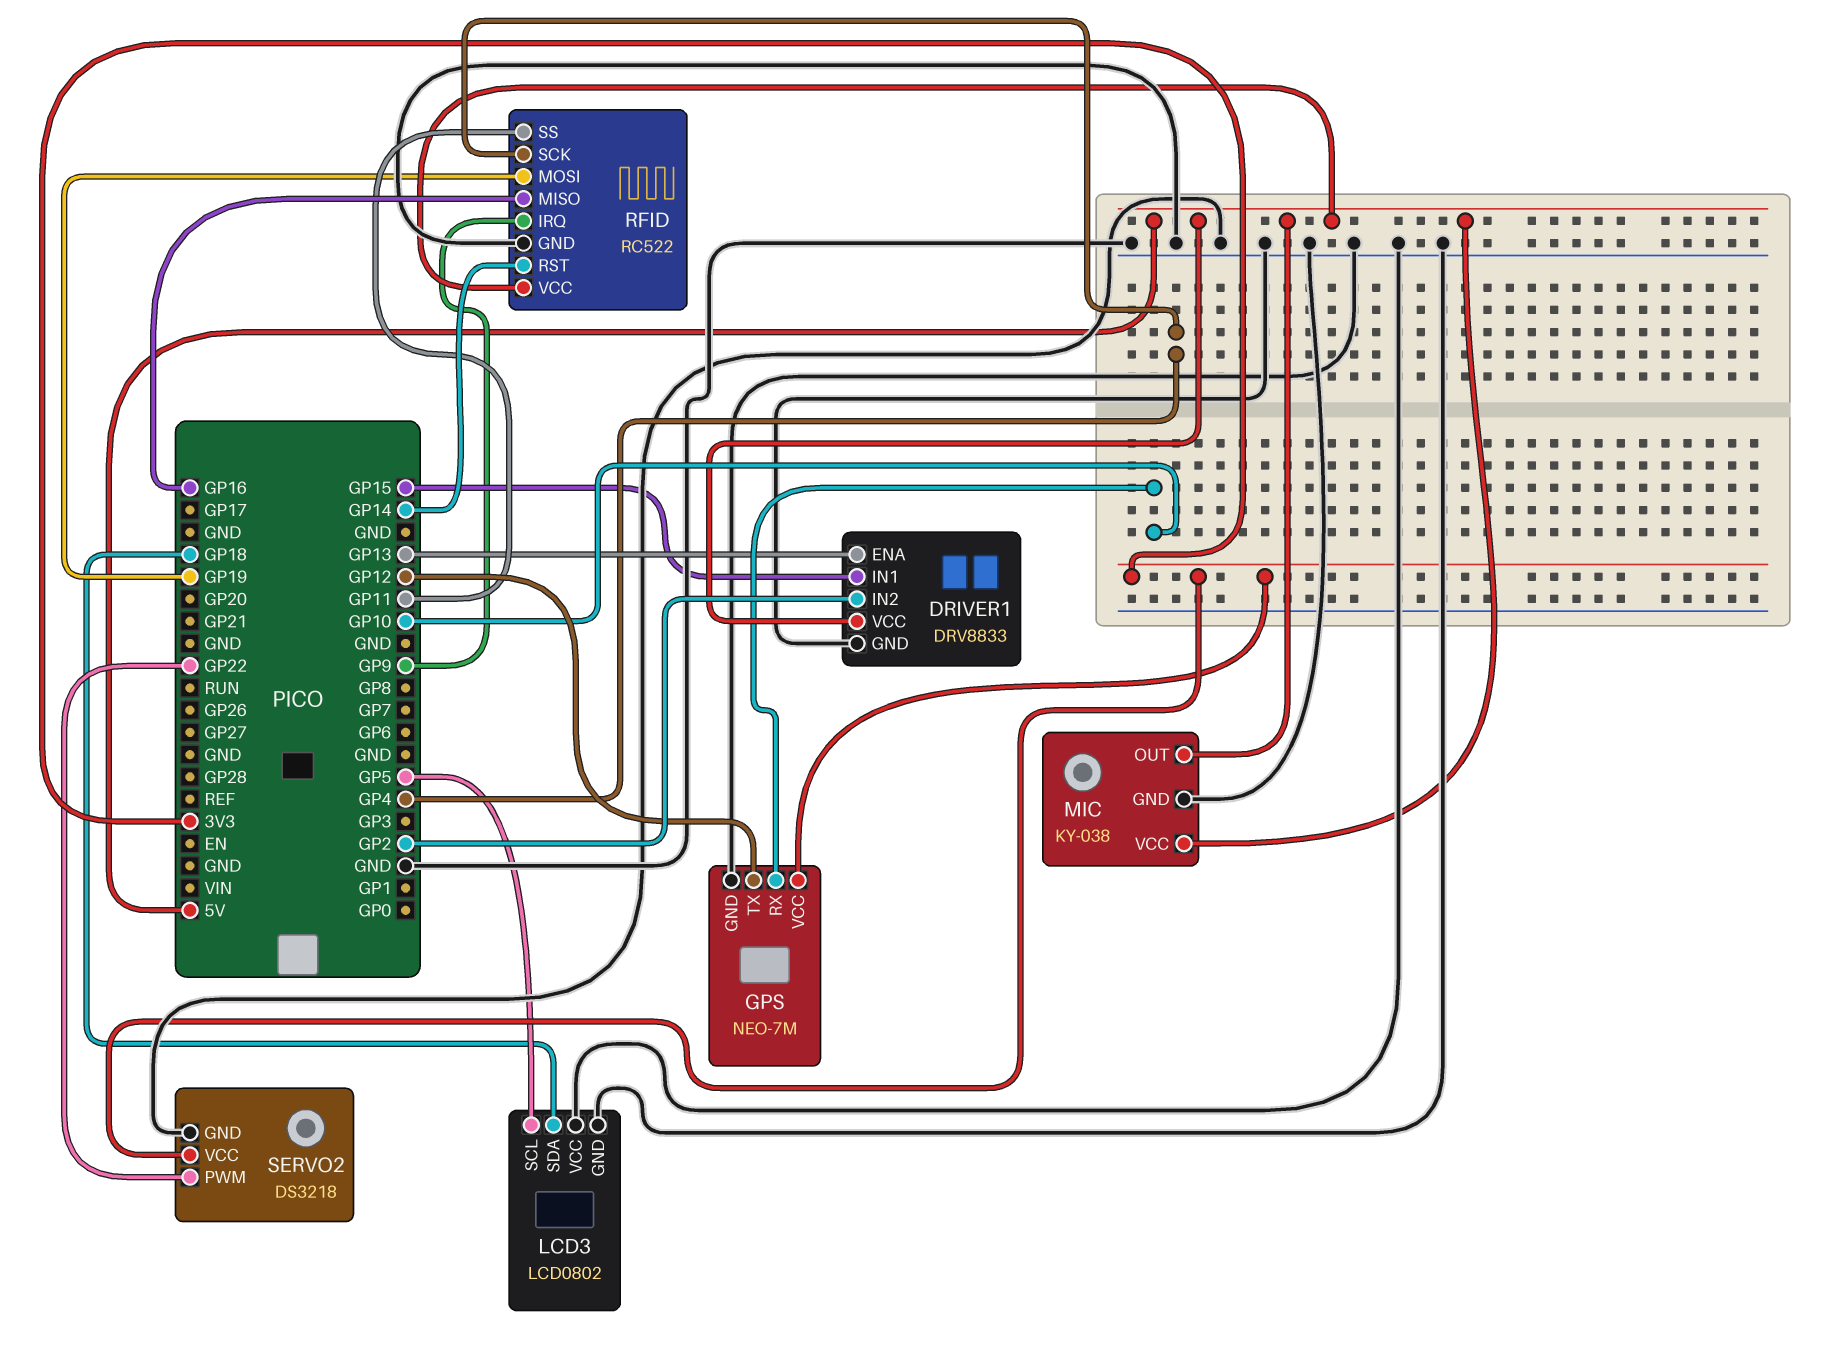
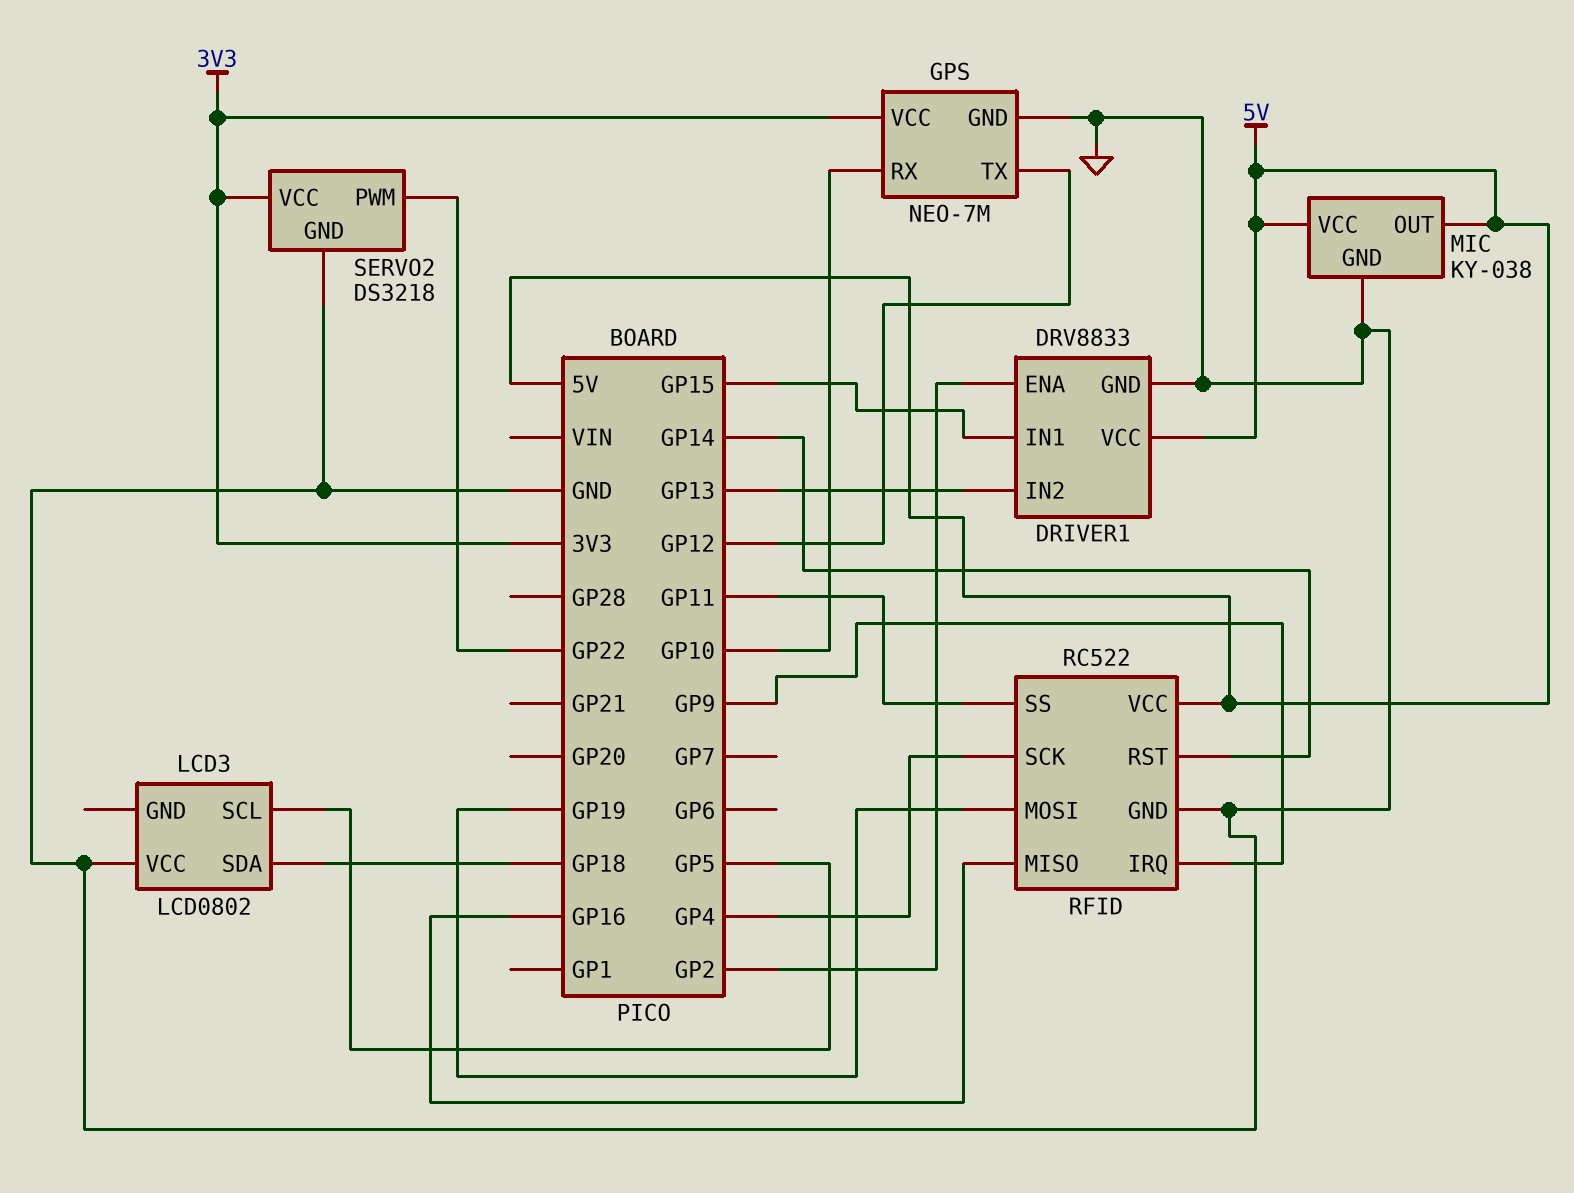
DRIVER1 pin ENA: GP13 -> GP2
DRIVER1 pin IN2: GP2 -> GP13
LCD3 pin GND: GND -> none

